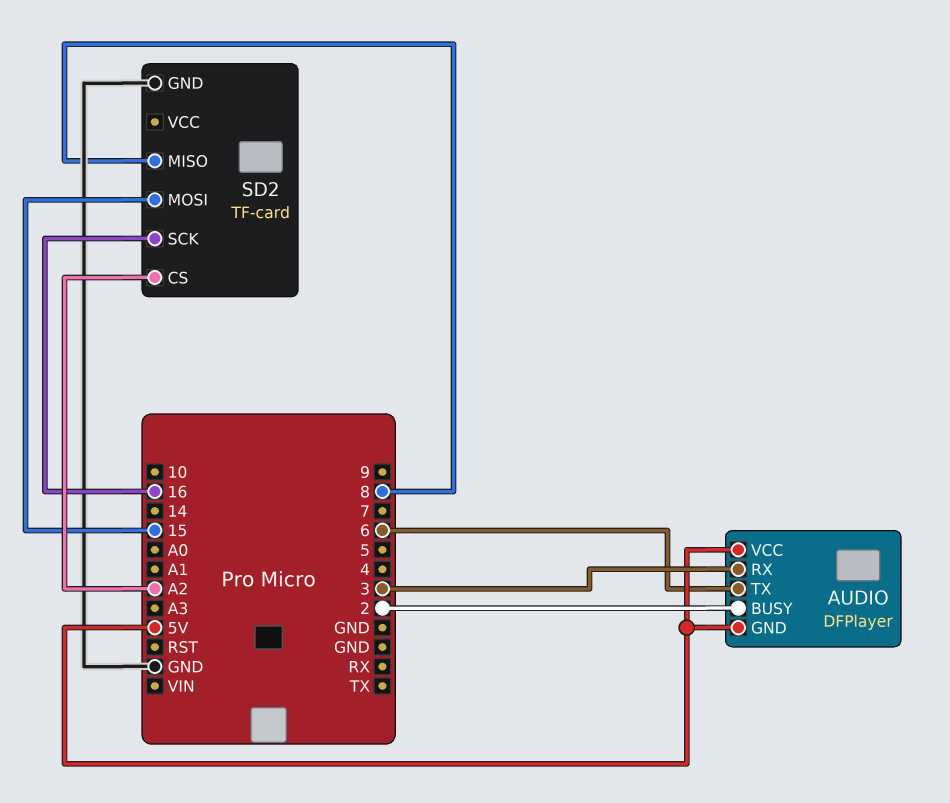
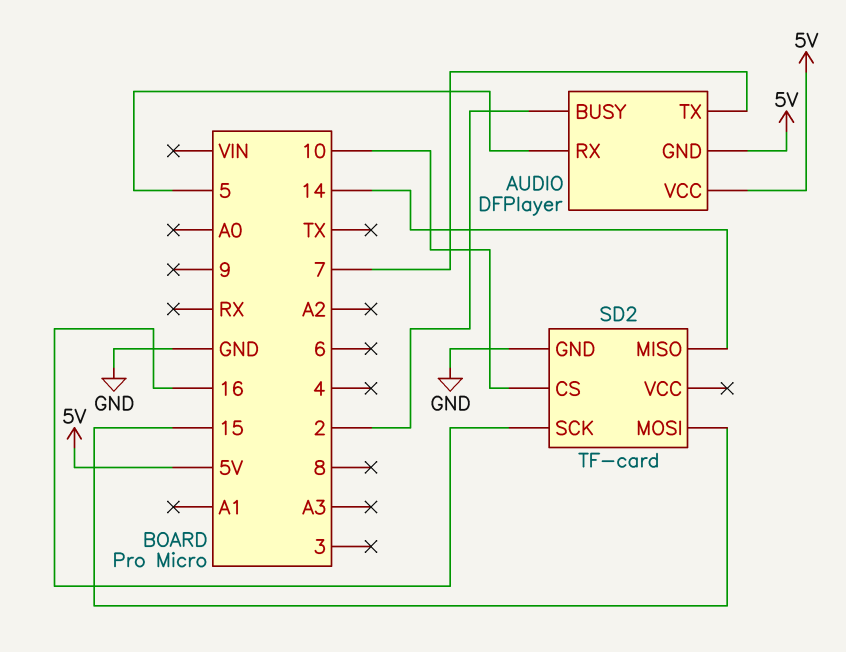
AUDIO pin RX: 3 -> 5
AUDIO pin TX: 6 -> 7
SD2 pin CS: A2 -> 10
SD2 pin MISO: 8 -> 14

